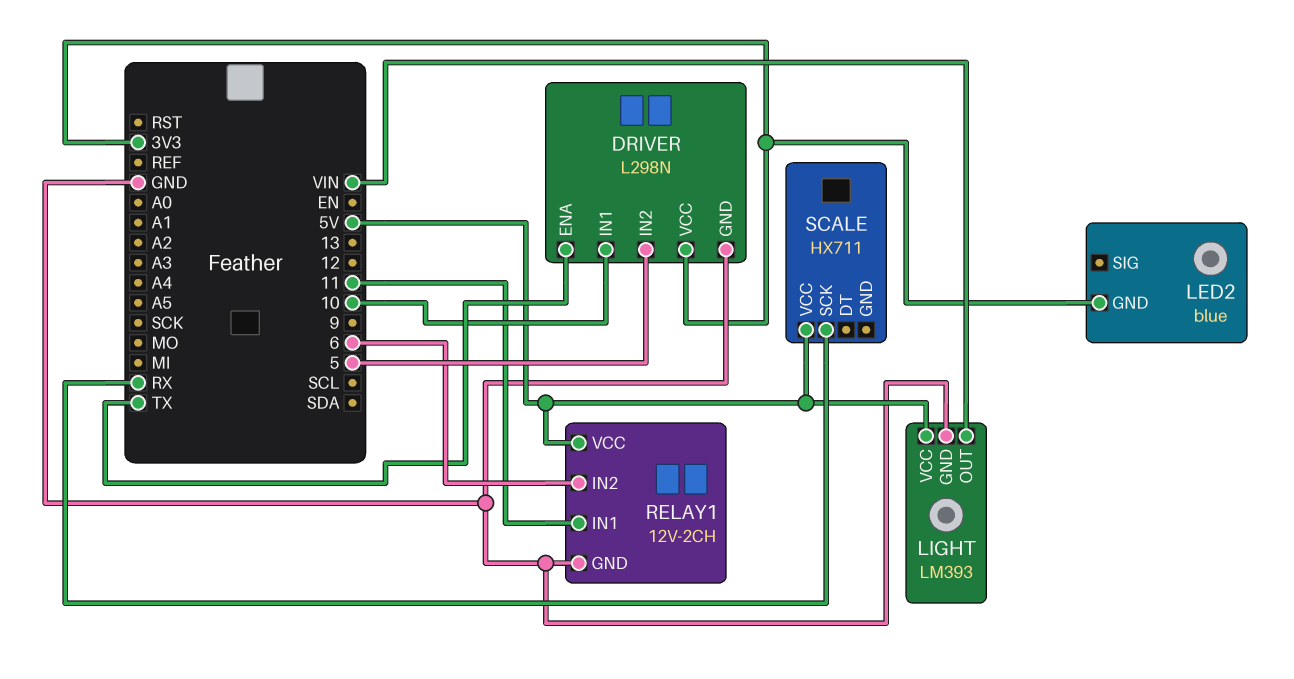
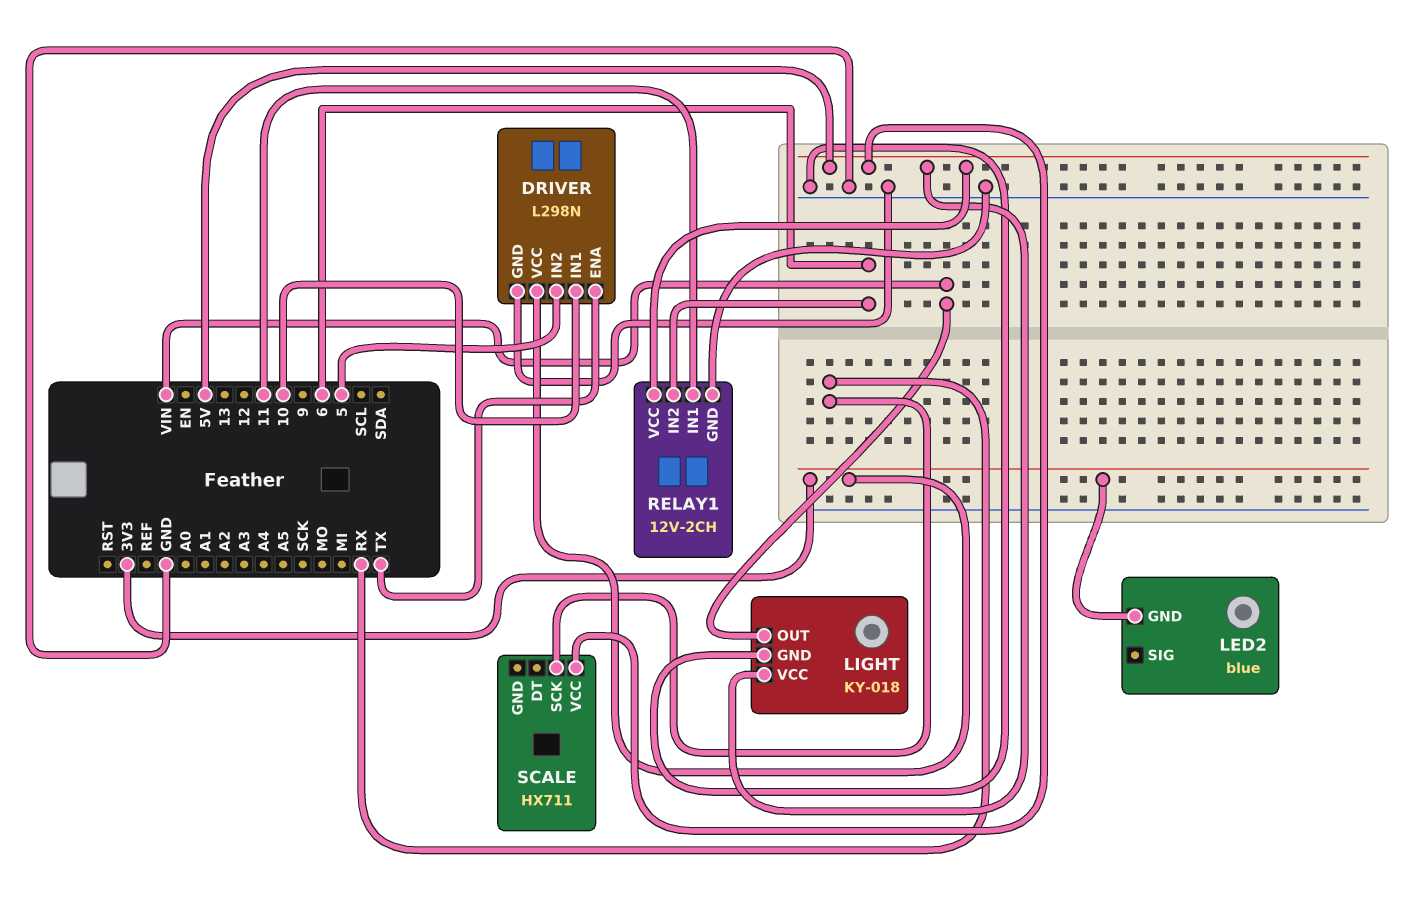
LIGHT: LM393 -> KY-018

